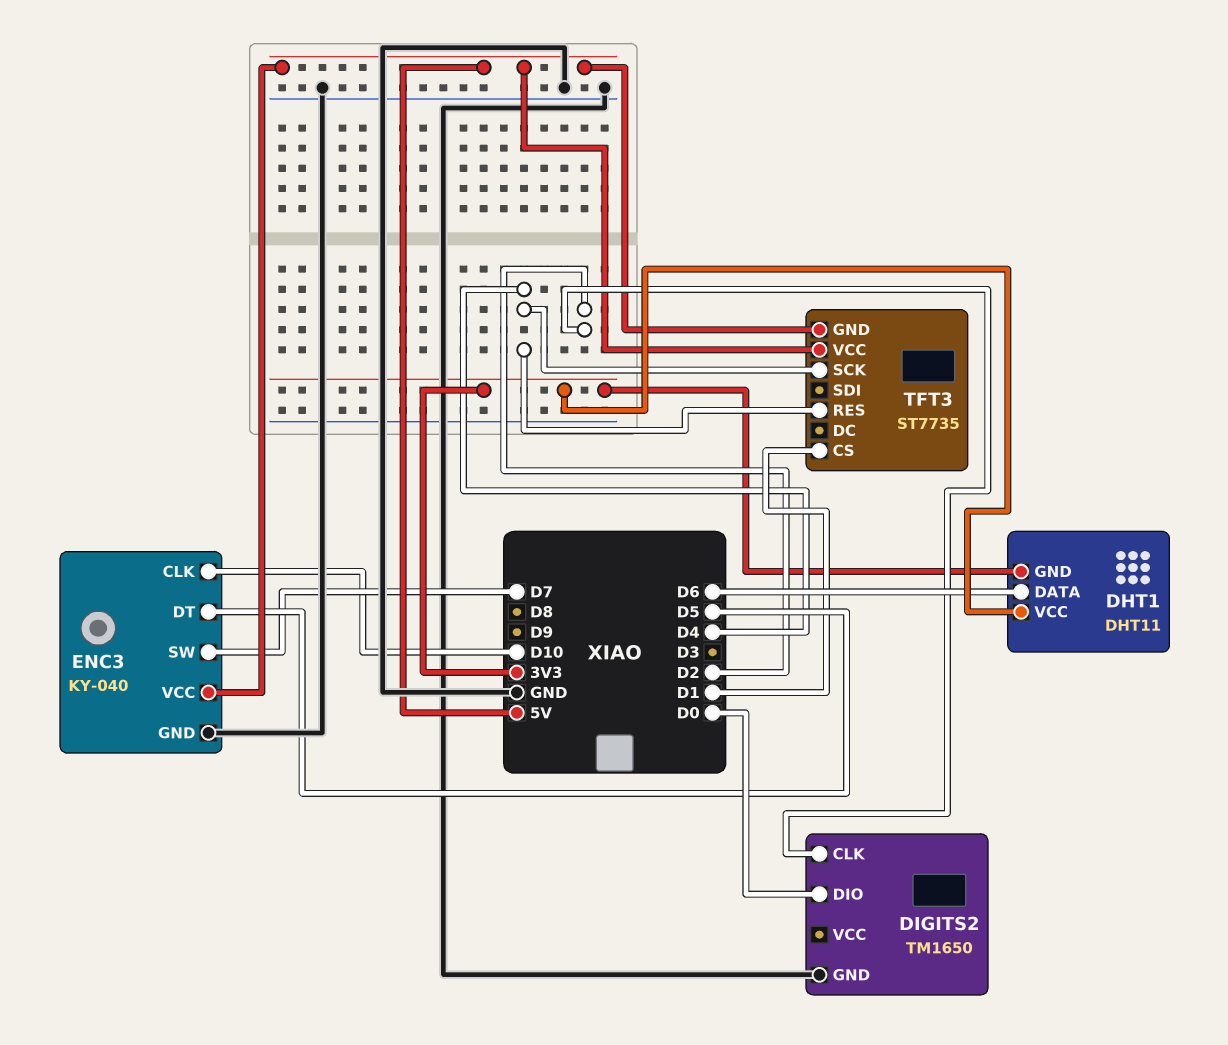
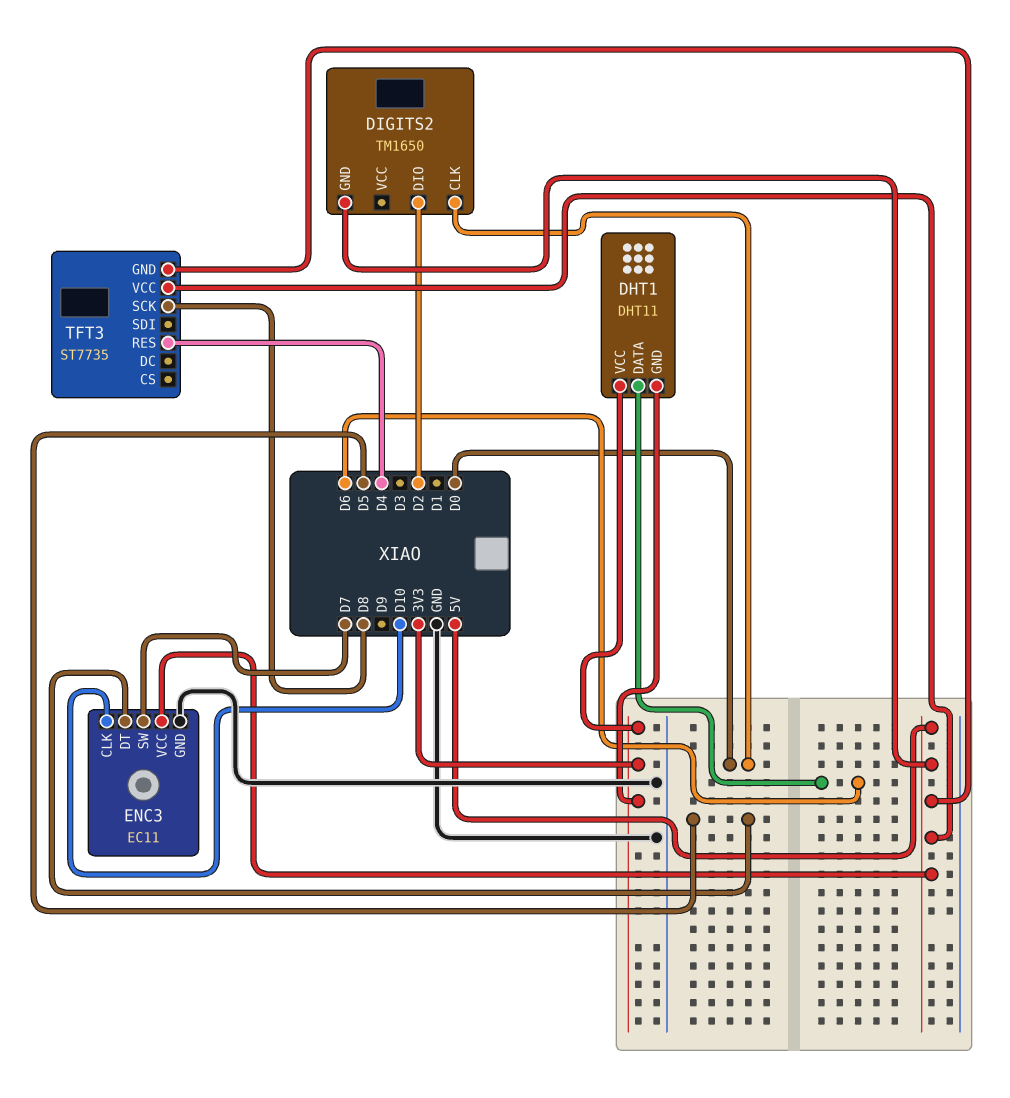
DIGITS2 pin CLK: D2 -> D0
DIGITS2 pin DIO: D0 -> D2
DIGITS2 pin GND: GND -> 5V
ENC3: KY-040 -> EC11
TFT3 pin CS: D1 -> none
TFT3 pin SCK: D4 -> D8

